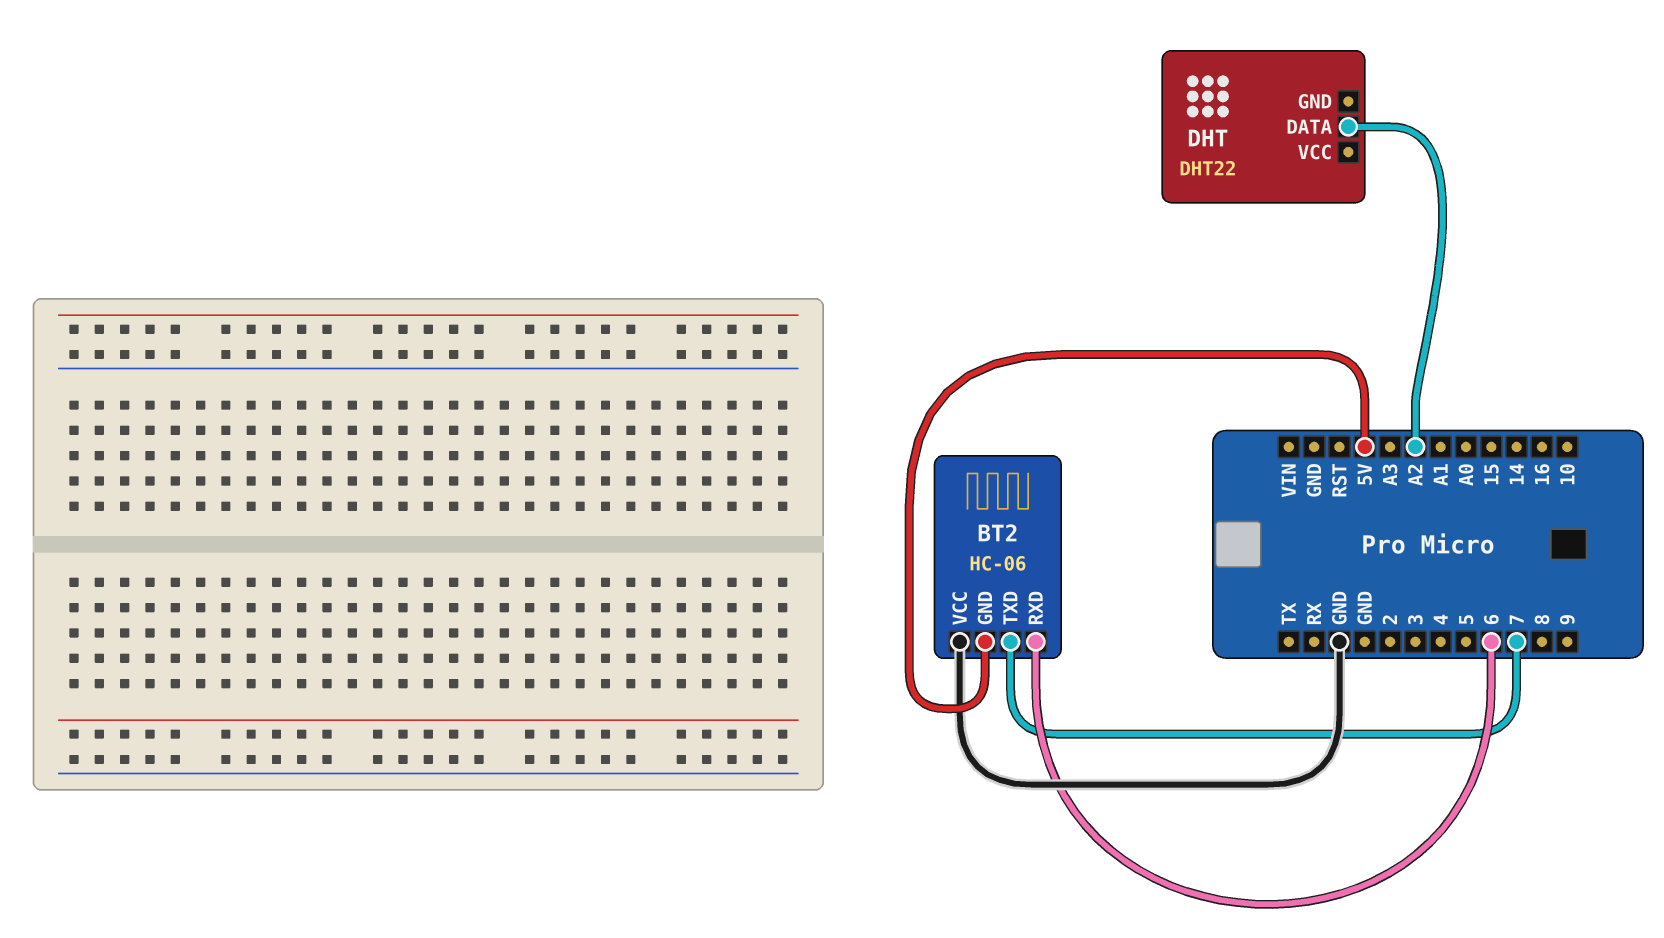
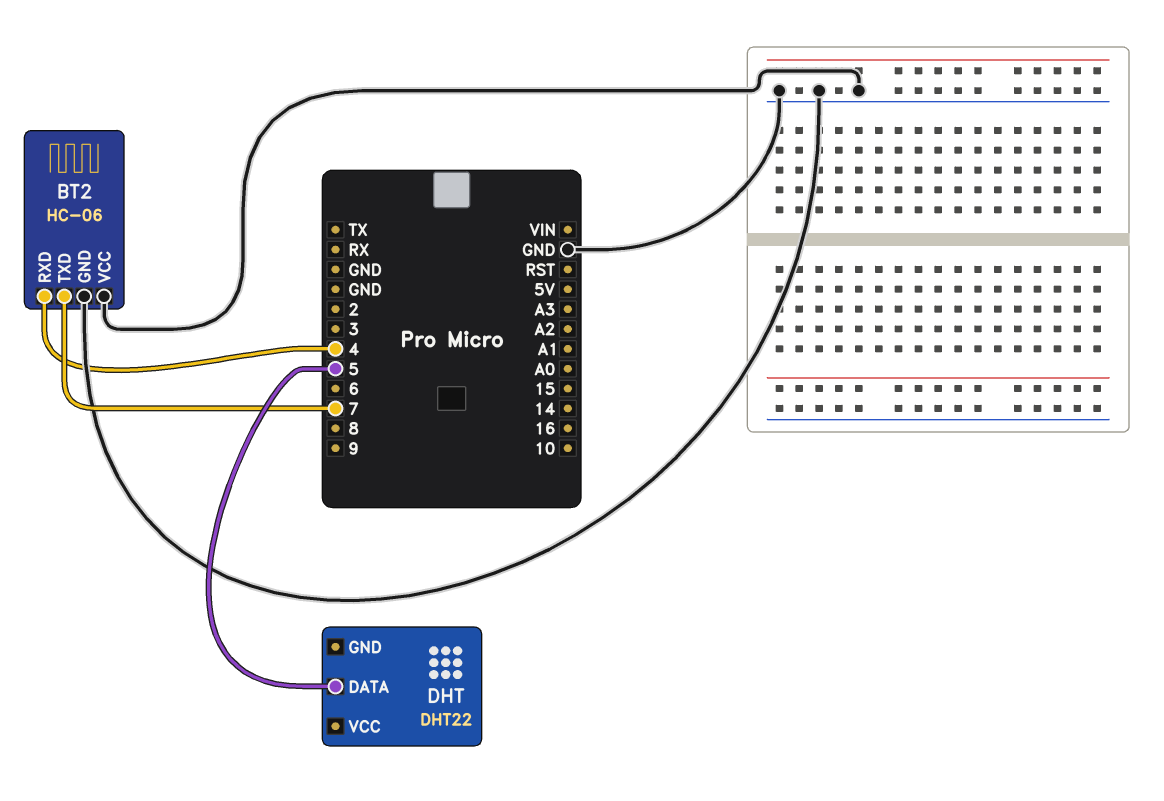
BT2 pin GND: 5V -> GND
BT2 pin RXD: 6 -> 4
DHT pin DATA: A2 -> 5

